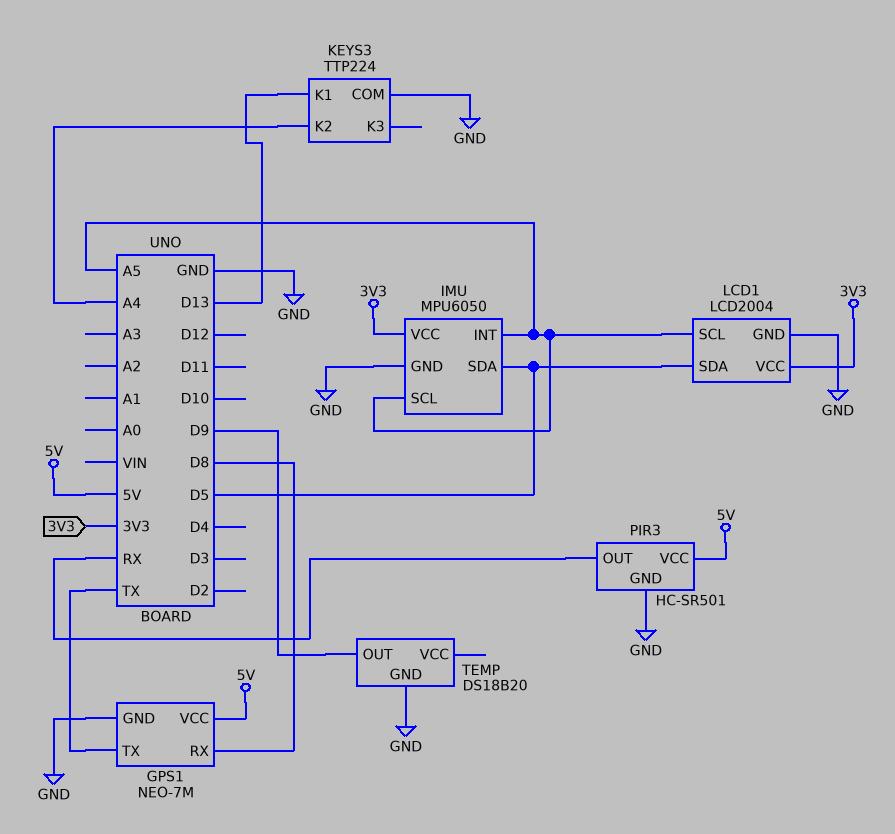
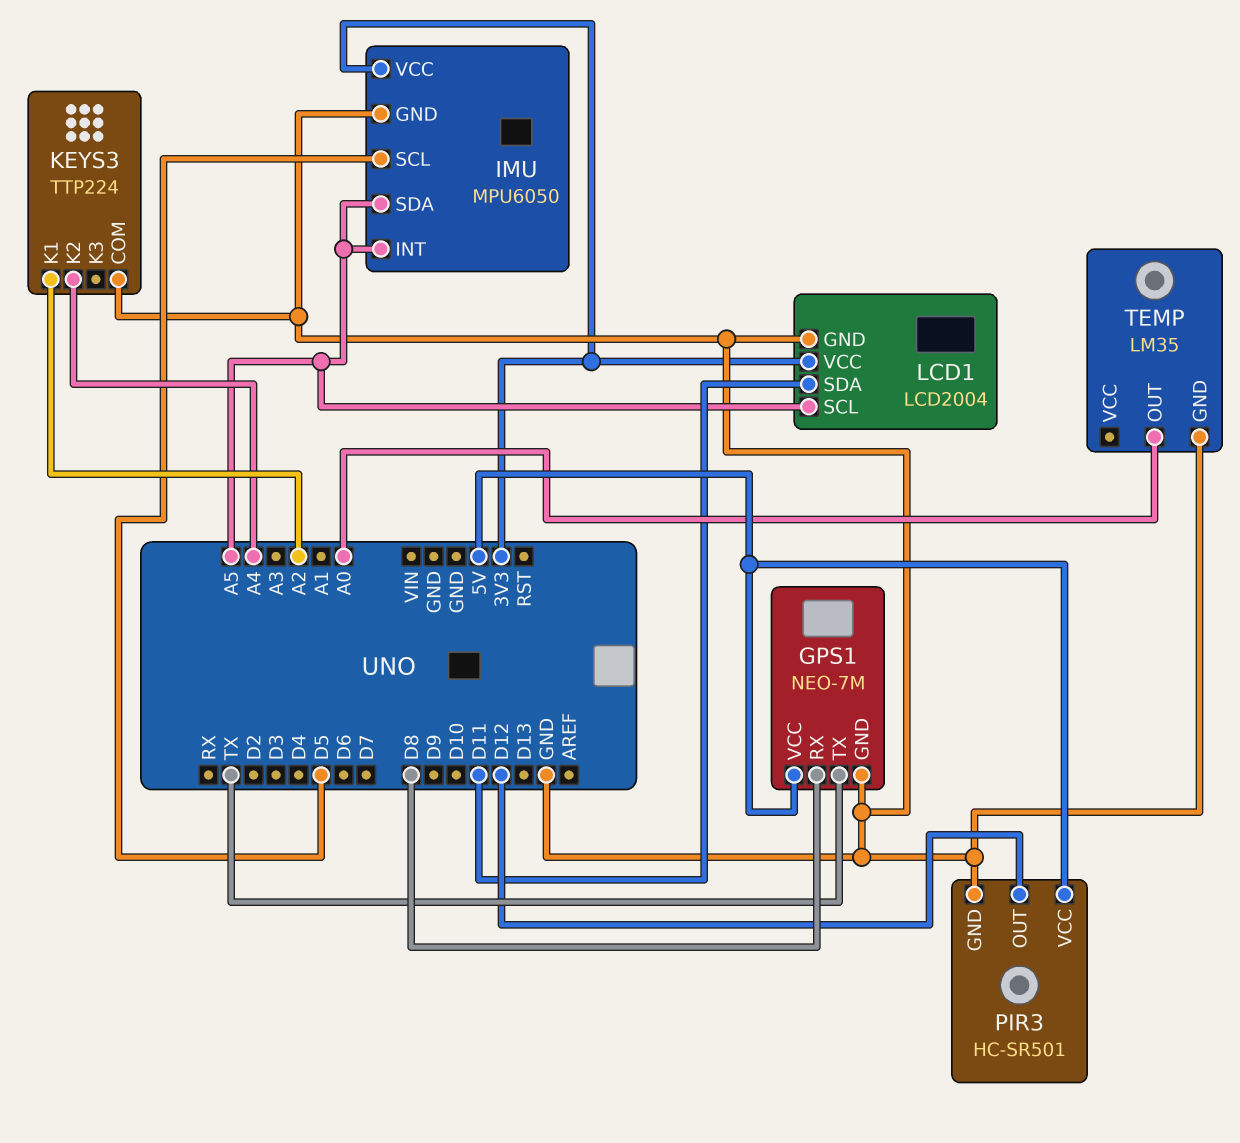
IMU pin SCL: A5 -> D5
IMU pin SDA: D5 -> A5
KEYS3 pin K1: D13 -> A2
LCD1 pin SDA: D5 -> D11
PIR3 pin OUT: RX -> D12
TEMP: DS18B20 -> LM35
TEMP pin OUT: D9 -> A0

